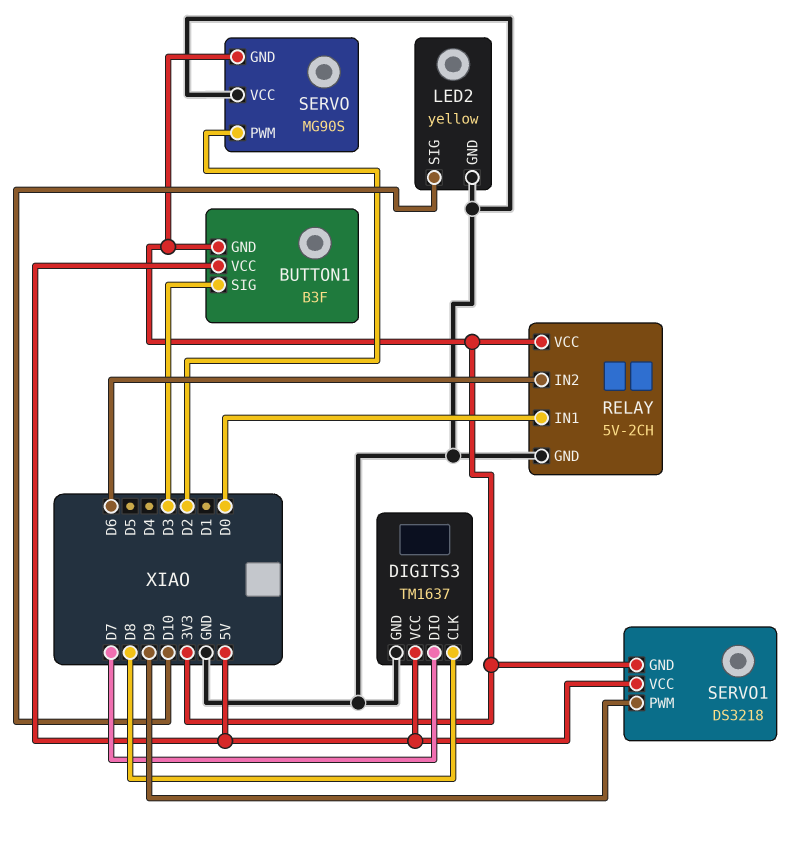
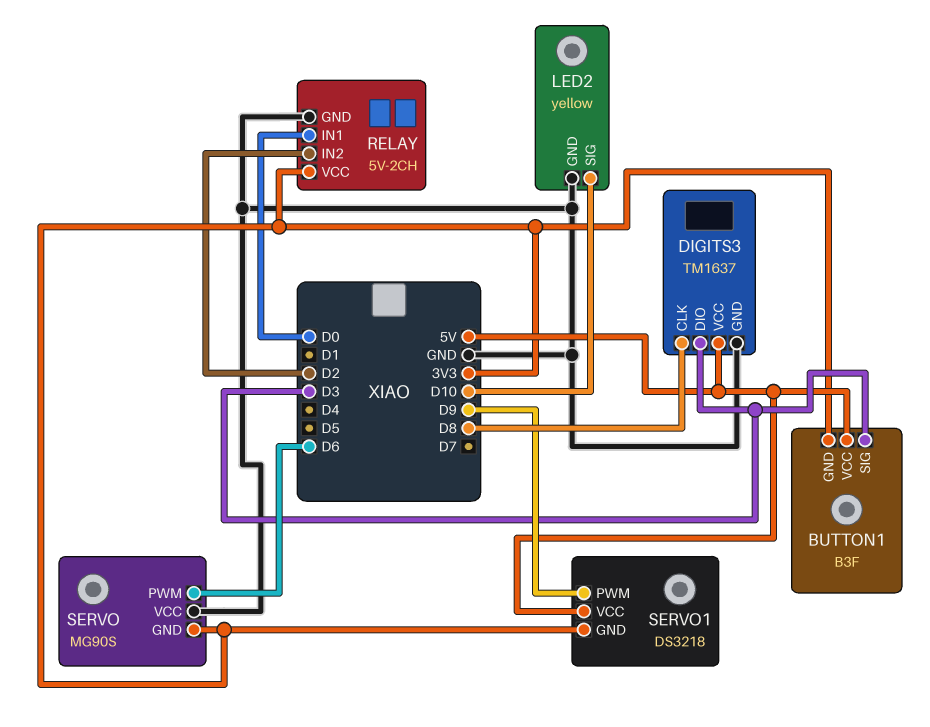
DIGITS3 pin DIO: D7 -> D3
RELAY pin IN2: D6 -> D2
SERVO pin PWM: D2 -> D6

